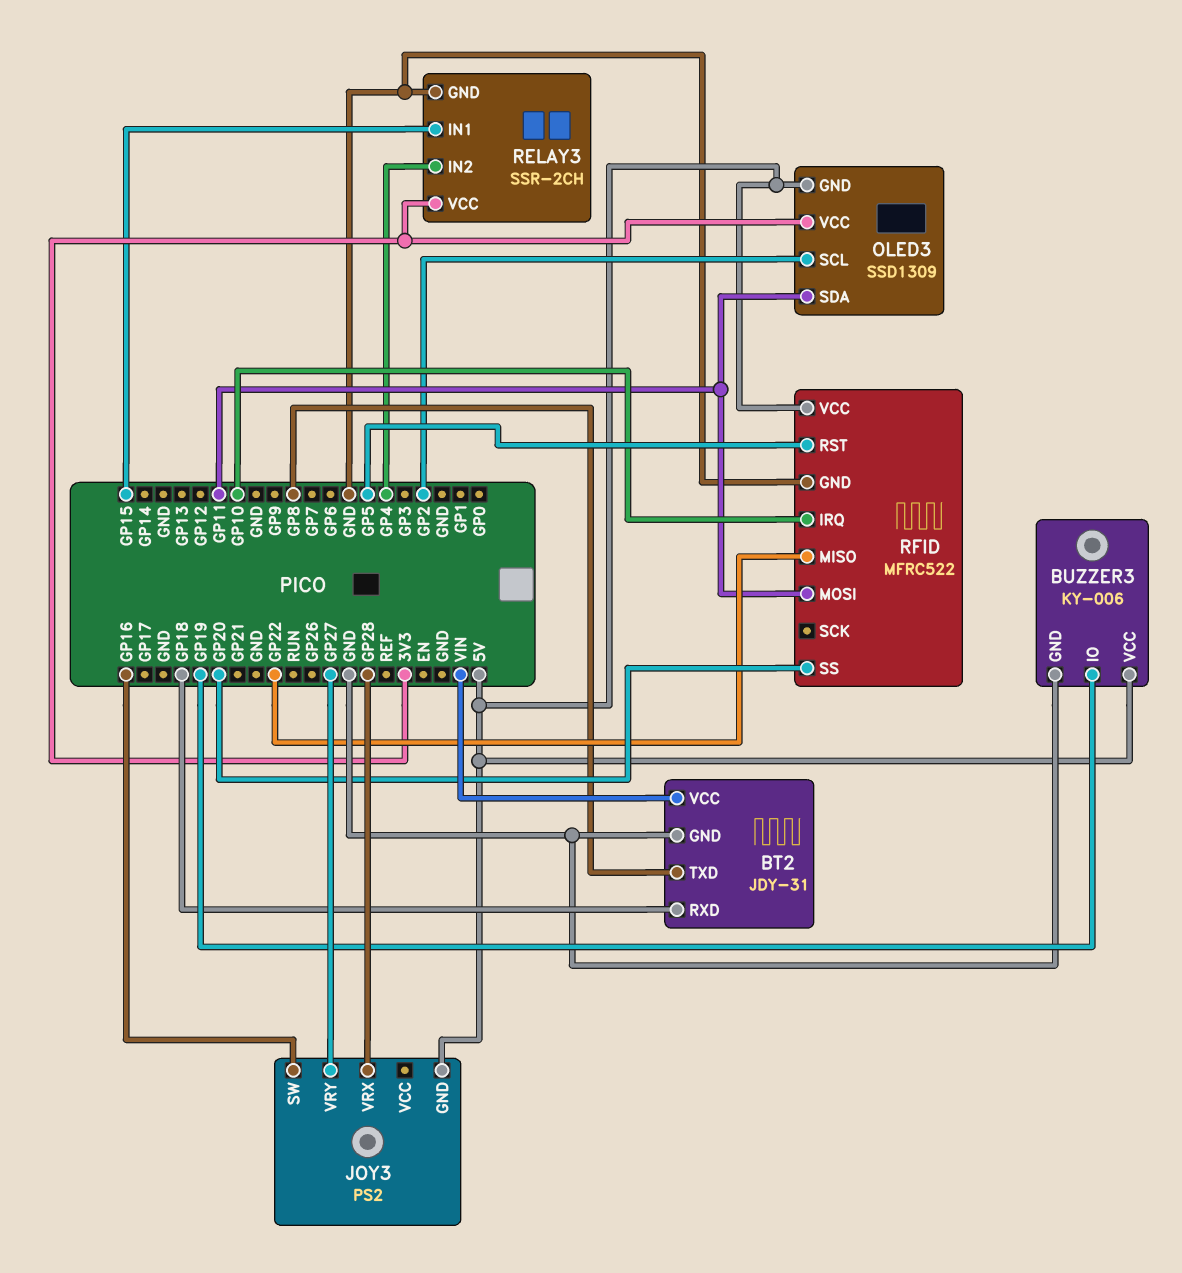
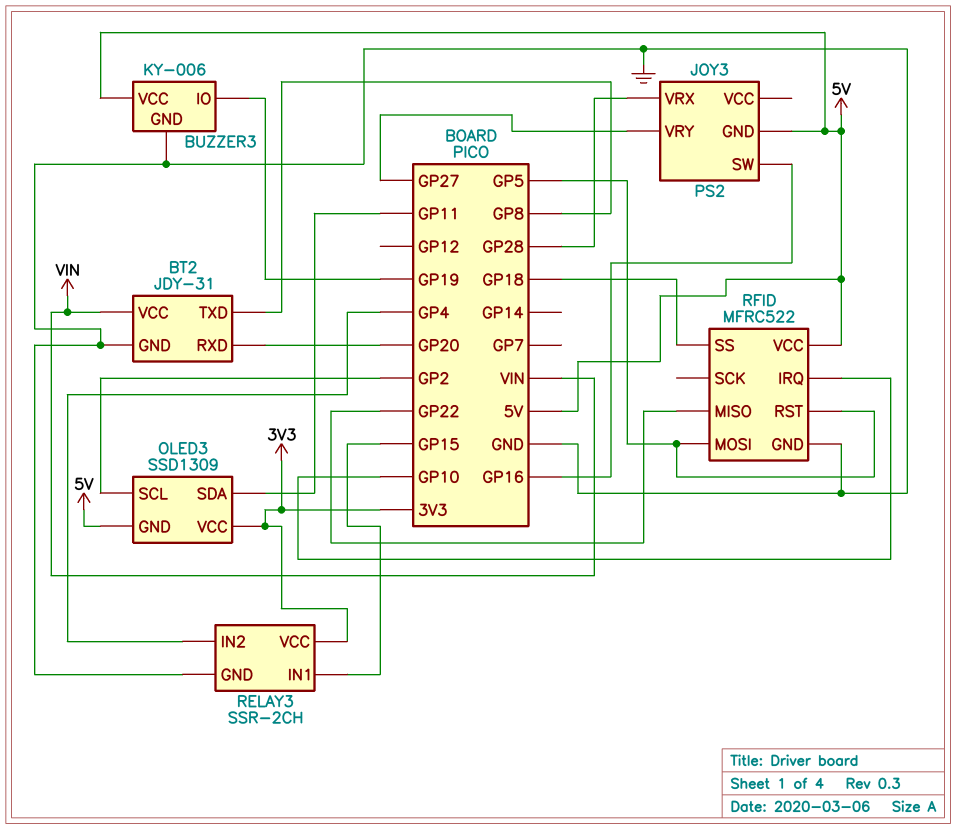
BT2 pin RXD: GP18 -> GP20
RFID pin MOSI: GP11 -> GP5
RFID pin SS: GP20 -> GP18

